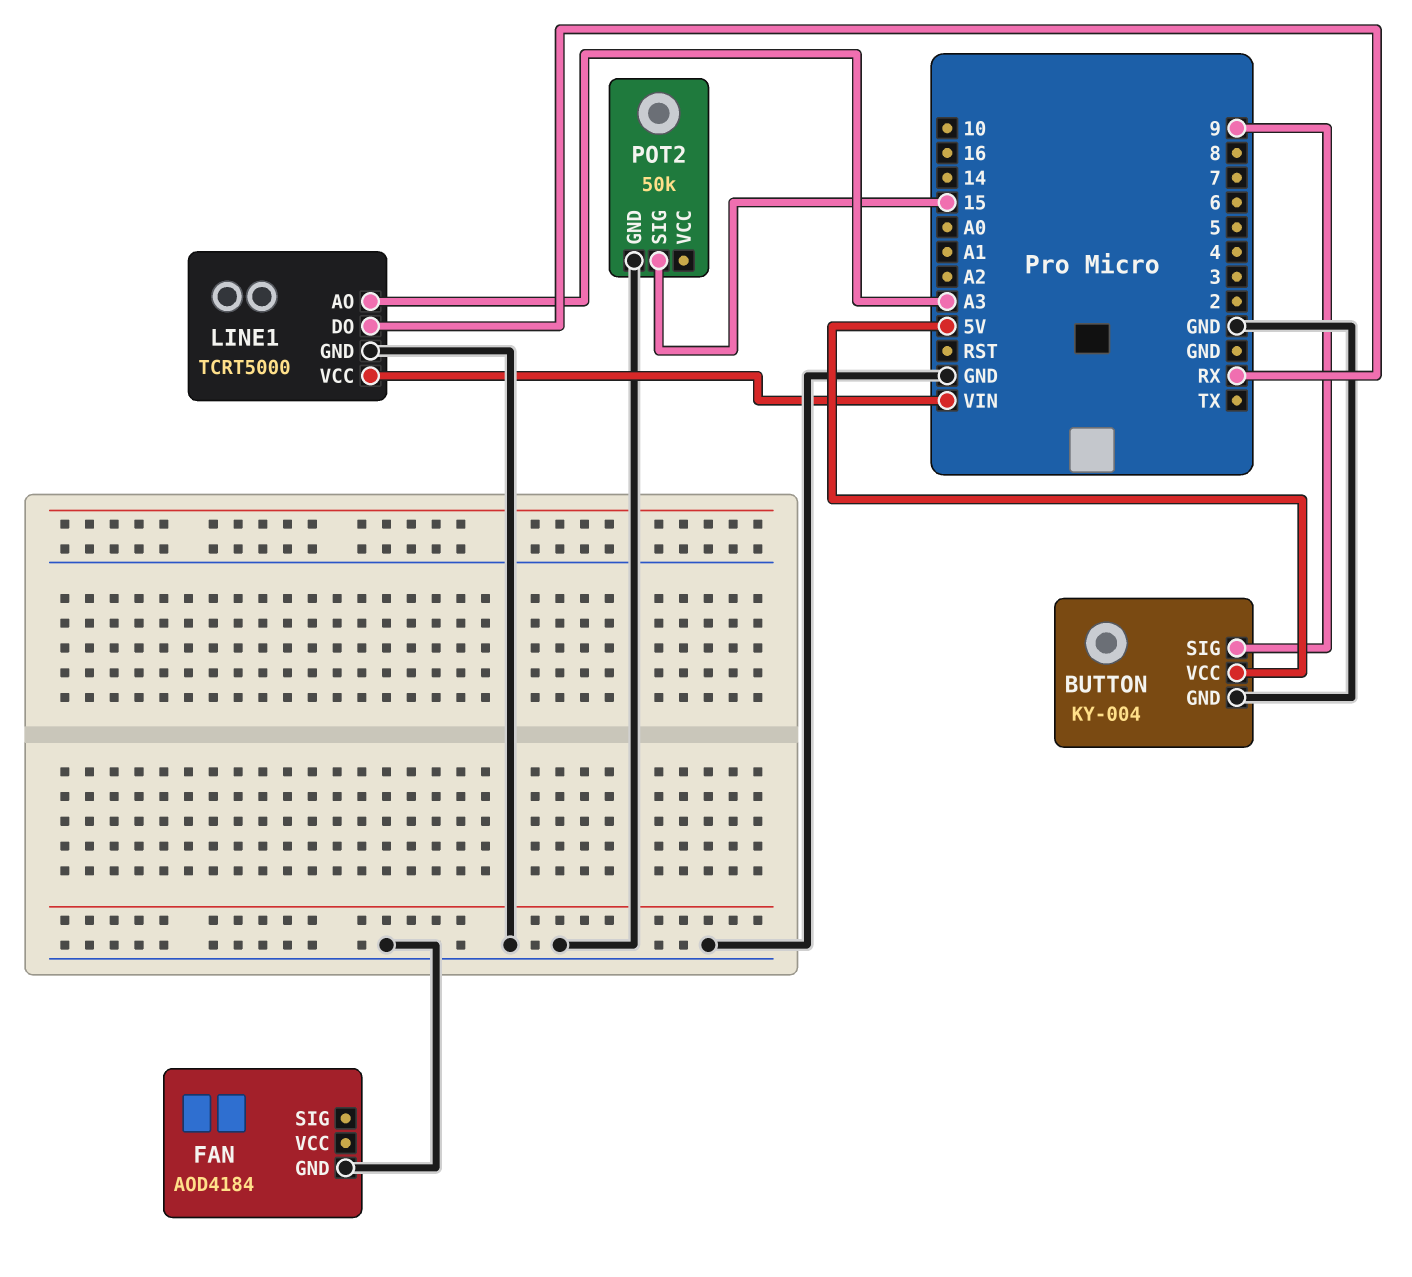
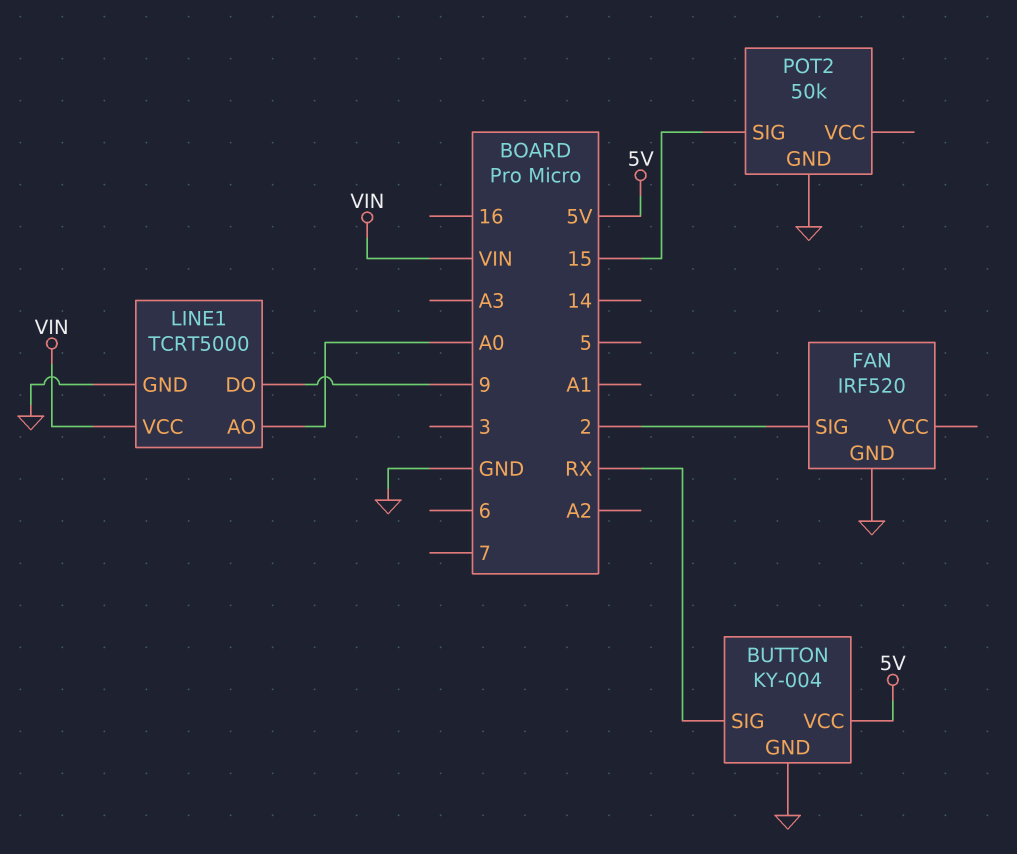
BUTTON pin SIG: 9 -> RX
FAN: AOD4184 -> IRF520
FAN pin SIG: none -> 2
LINE1 pin AO: A3 -> A0
LINE1 pin DO: RX -> 9

